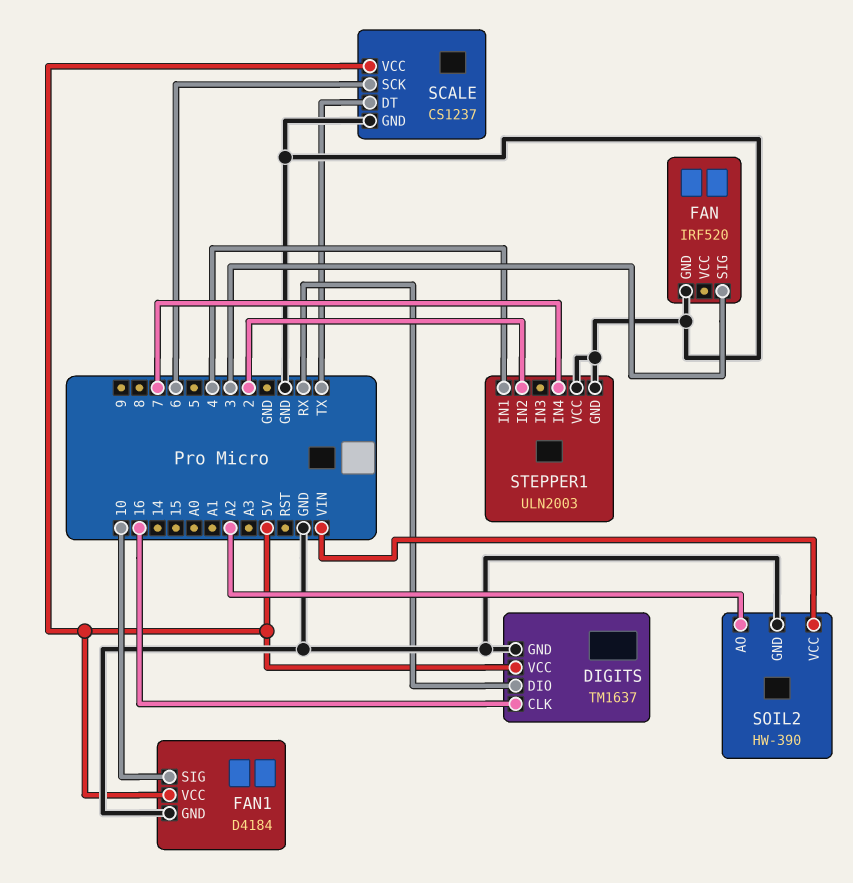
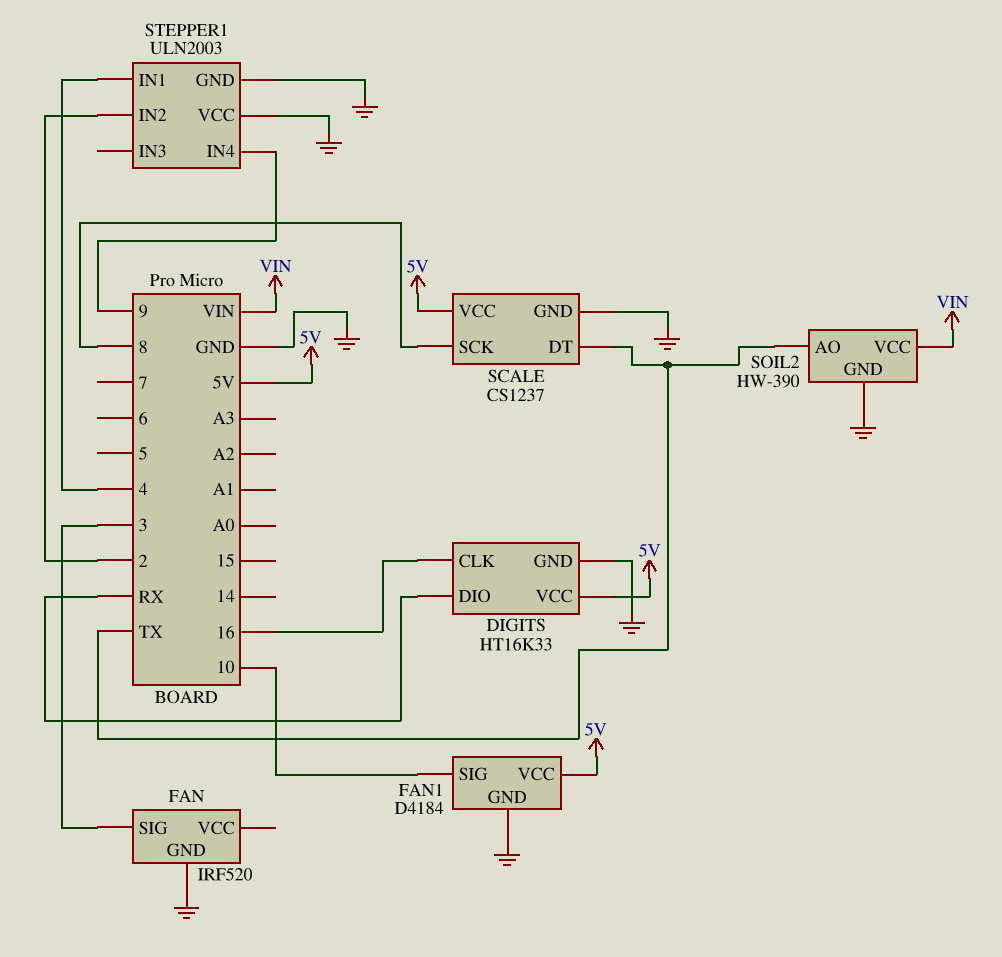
DIGITS: TM1637 -> HT16K33
SCALE pin SCK: 6 -> 8
SOIL2 pin AO: A2 -> TX
STEPPER1 pin IN4: 7 -> 9

